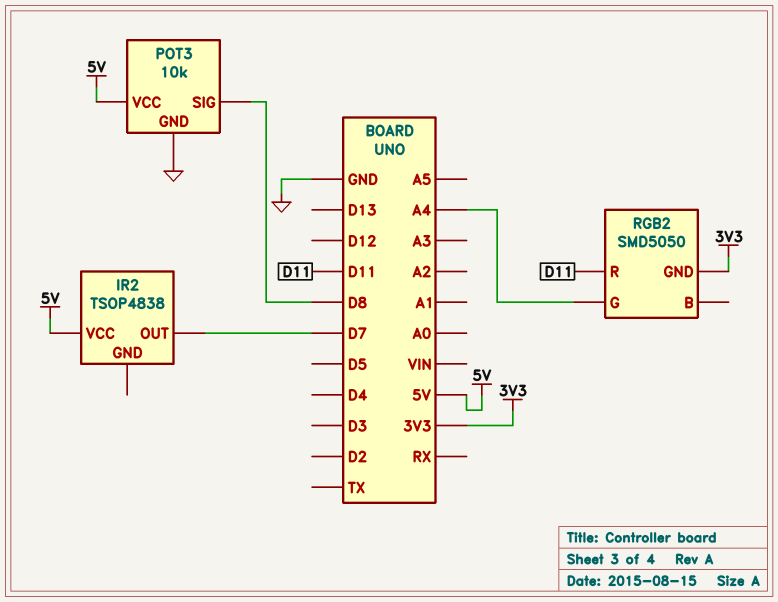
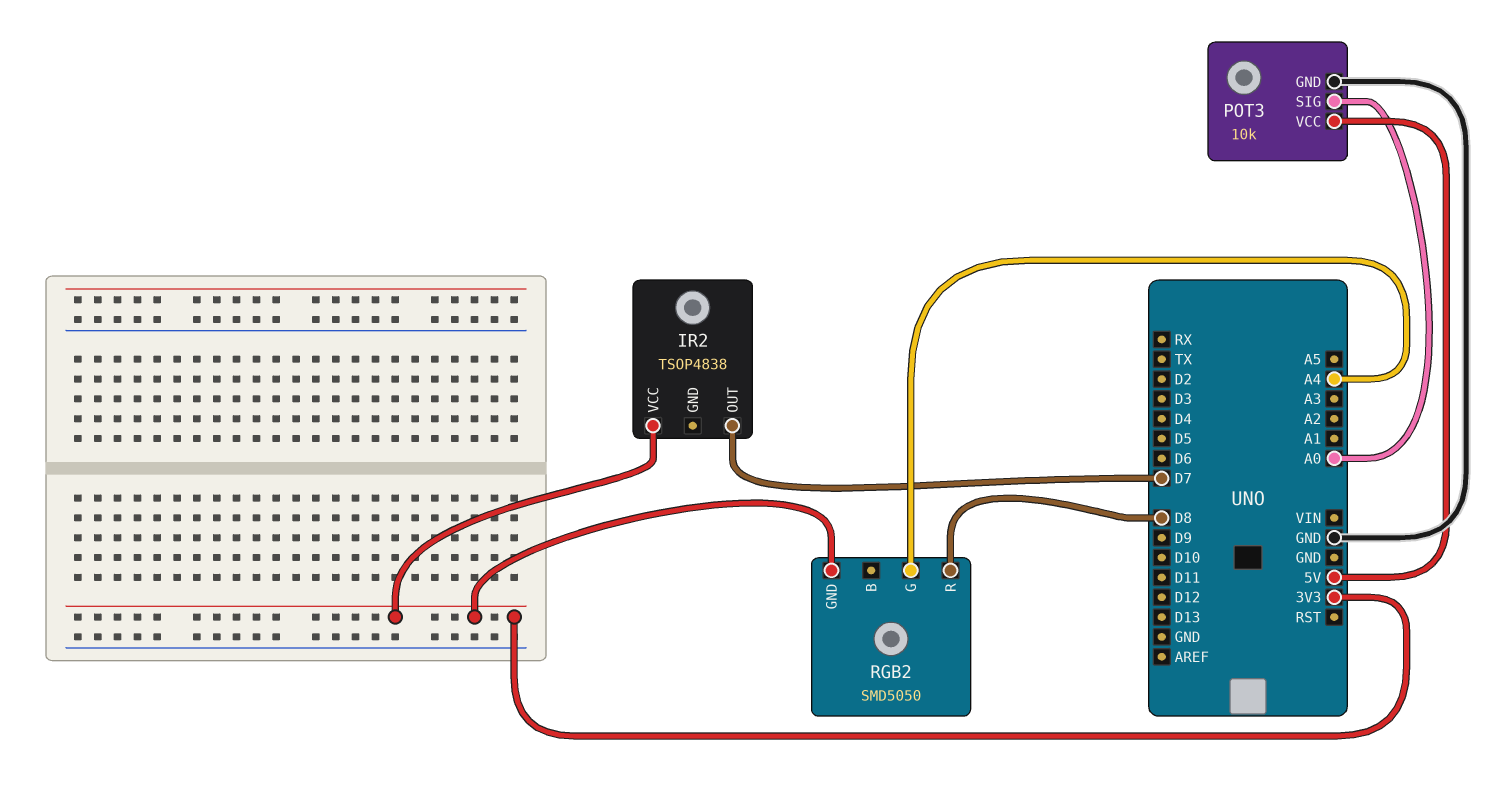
IR2 pin VCC: 5V -> 3V3
POT3 pin SIG: D8 -> A0
RGB2 pin R: D11 -> D8

